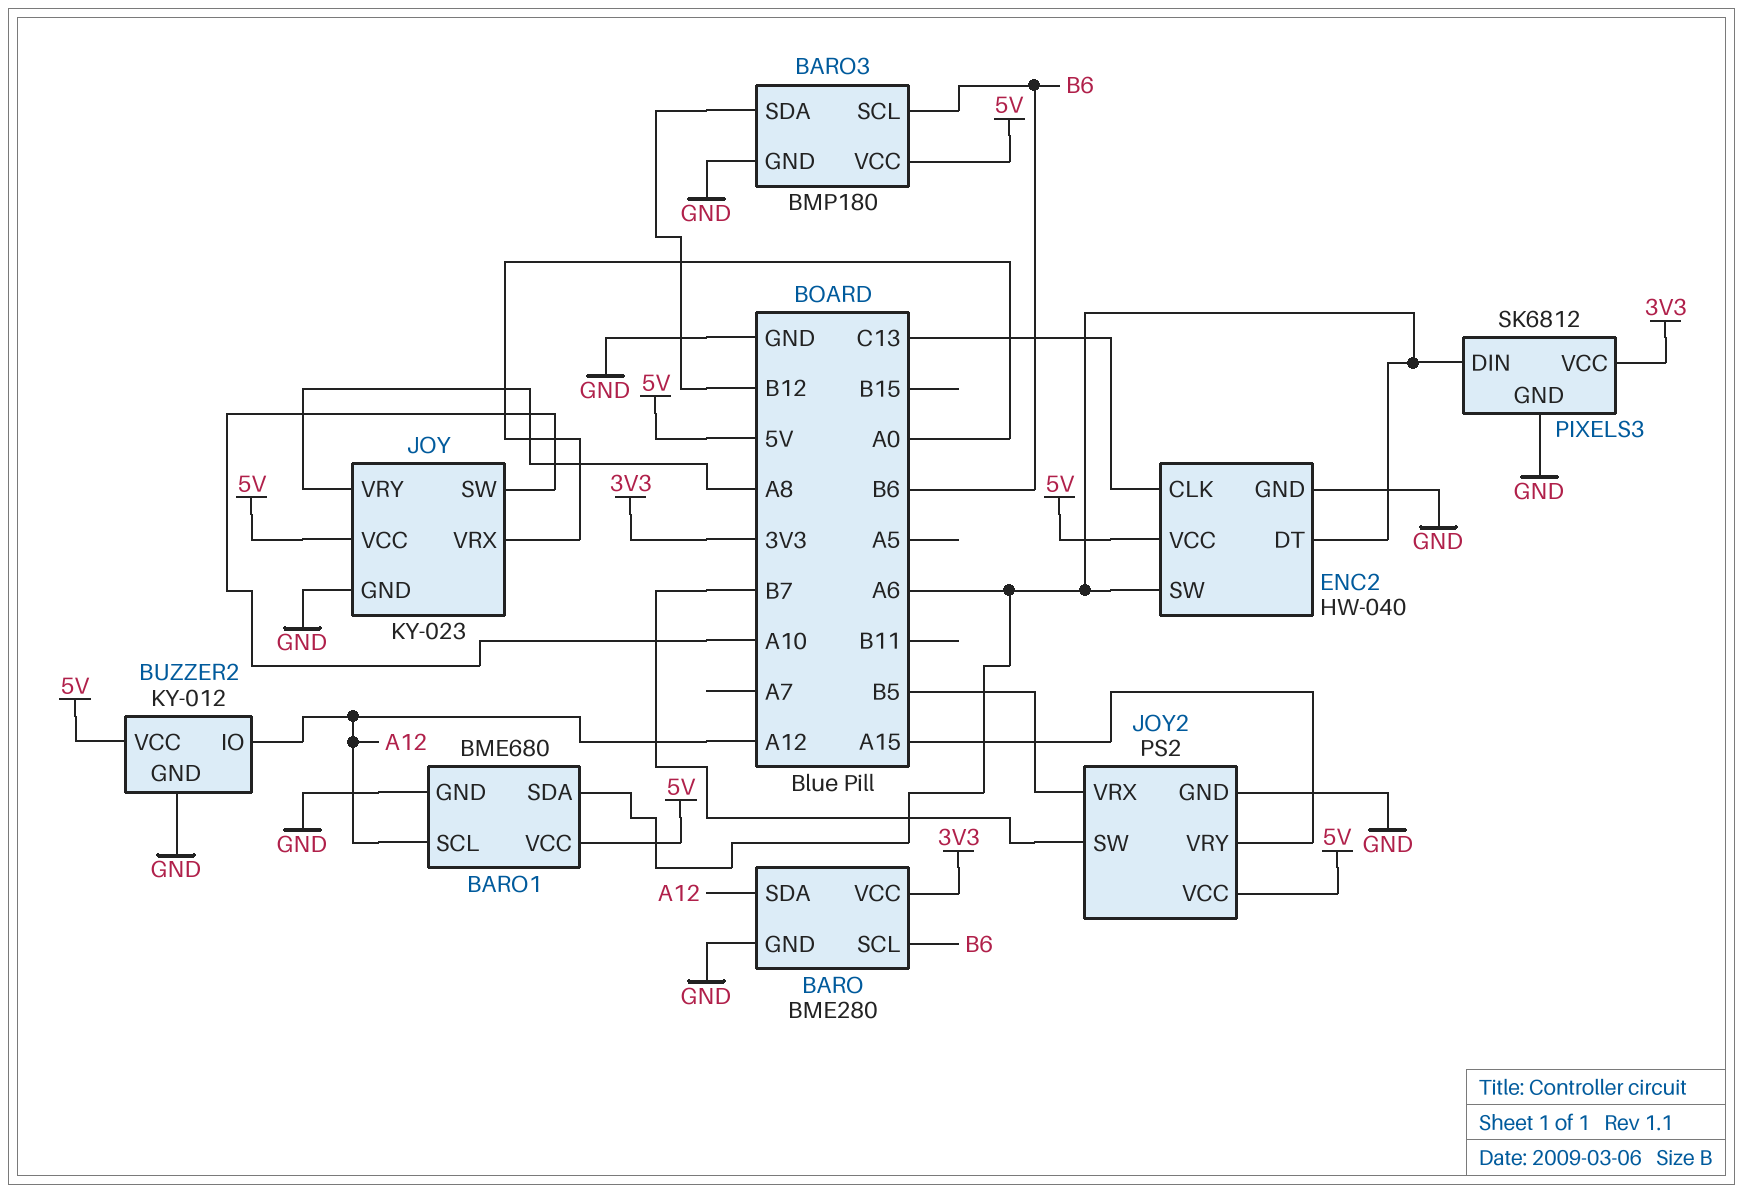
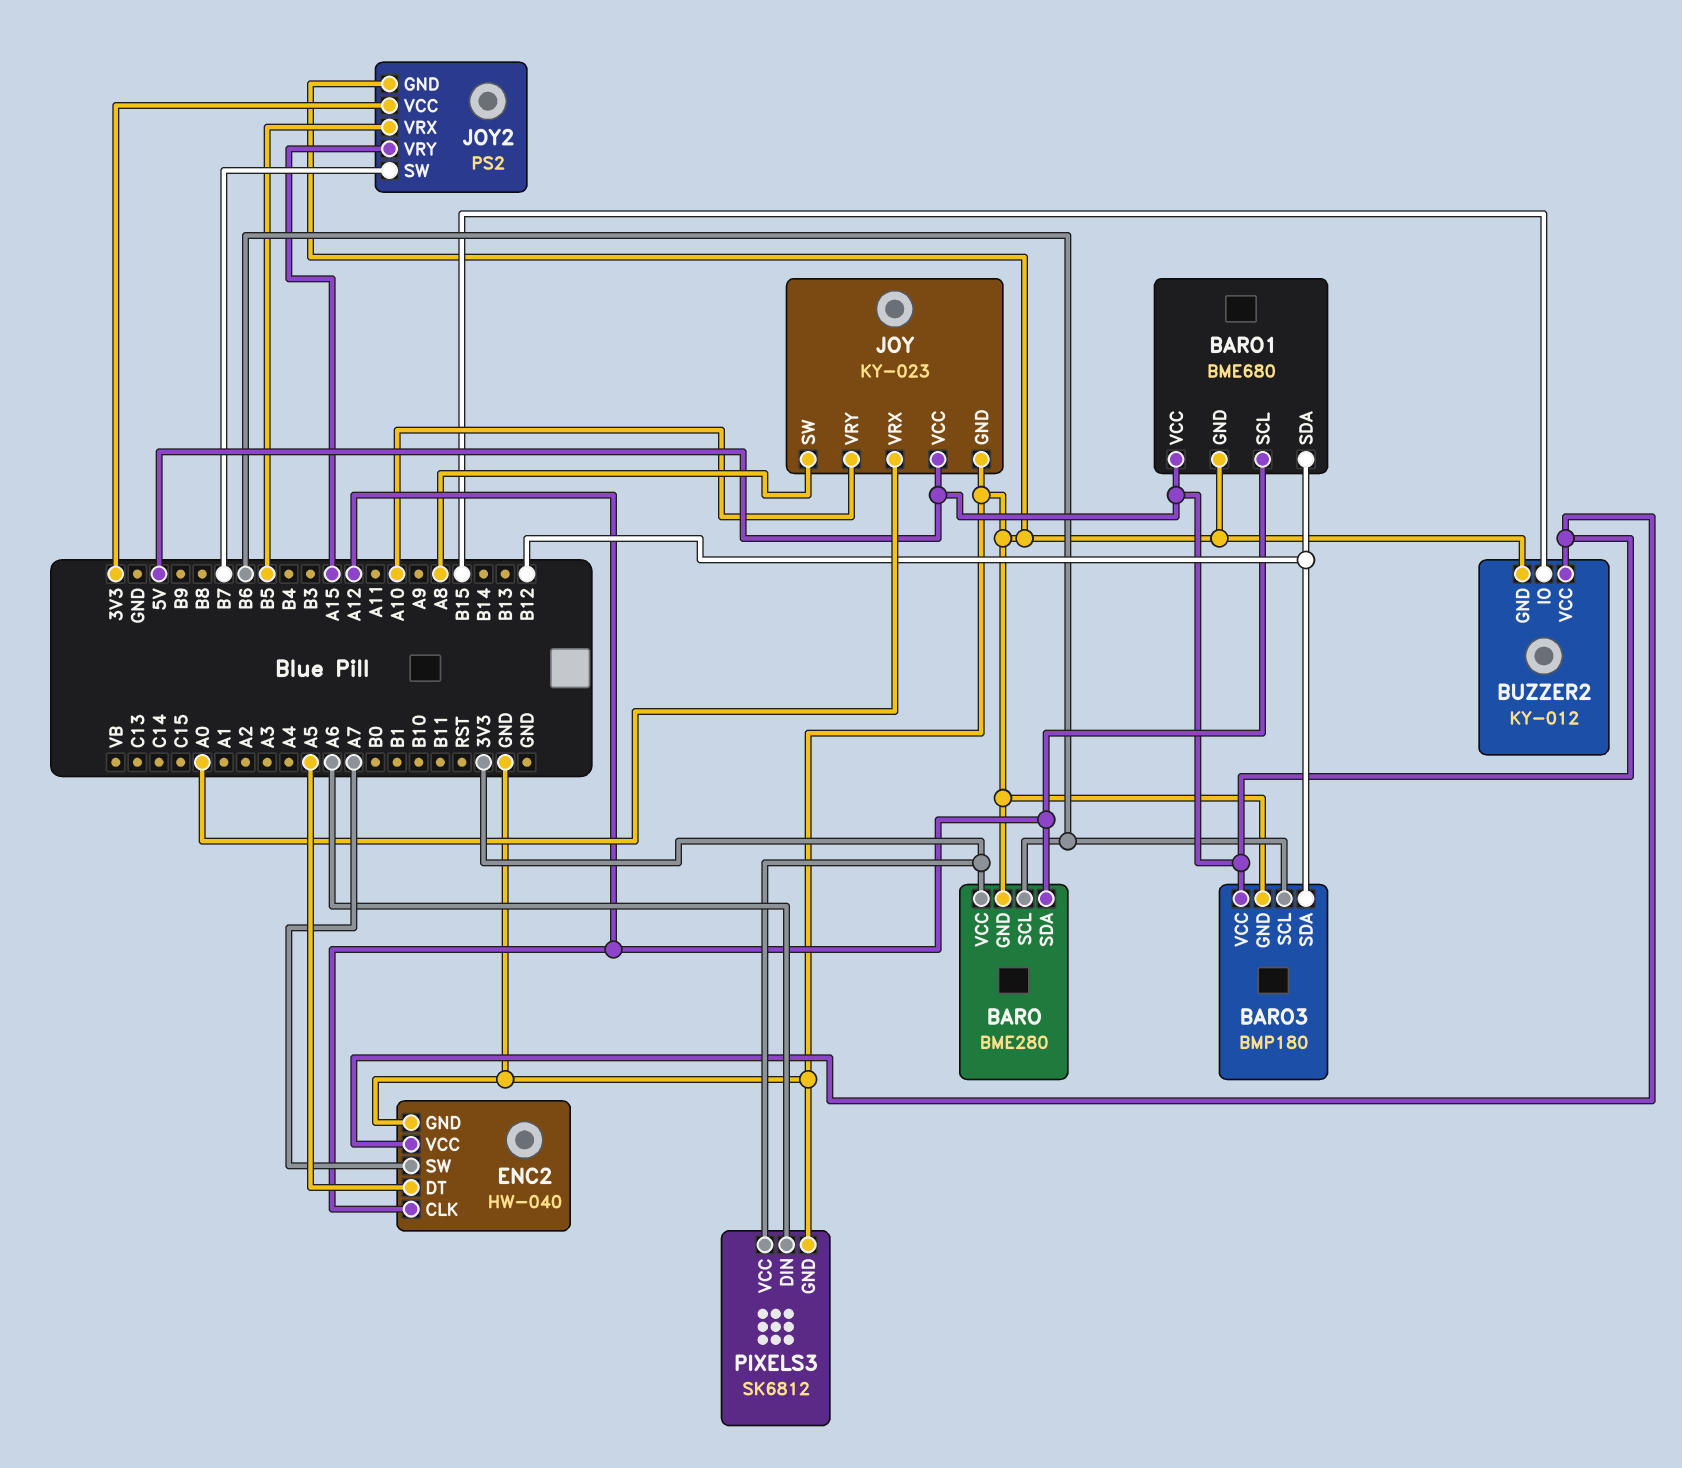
BARO1 pin SDA: A6 -> B12
BUZZER2 pin IO: A12 -> B15
ENC2 pin CLK: C13 -> A12
ENC2 pin DT: A6 -> A5
ENC2 pin SW: A6 -> A7
JOY pin SW: A10 -> A8
JOY pin VRY: A8 -> A10
JOY2 pin VCC: 5V -> 3V3

